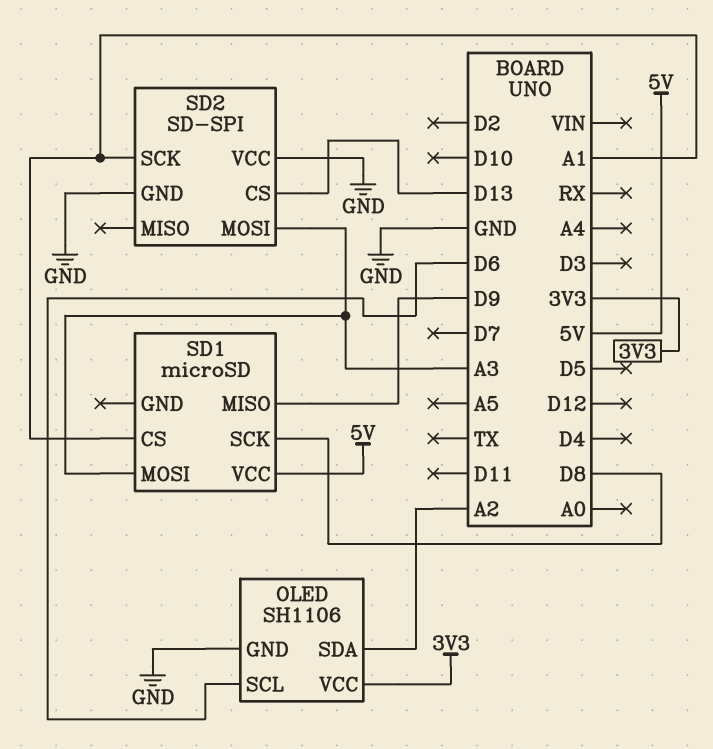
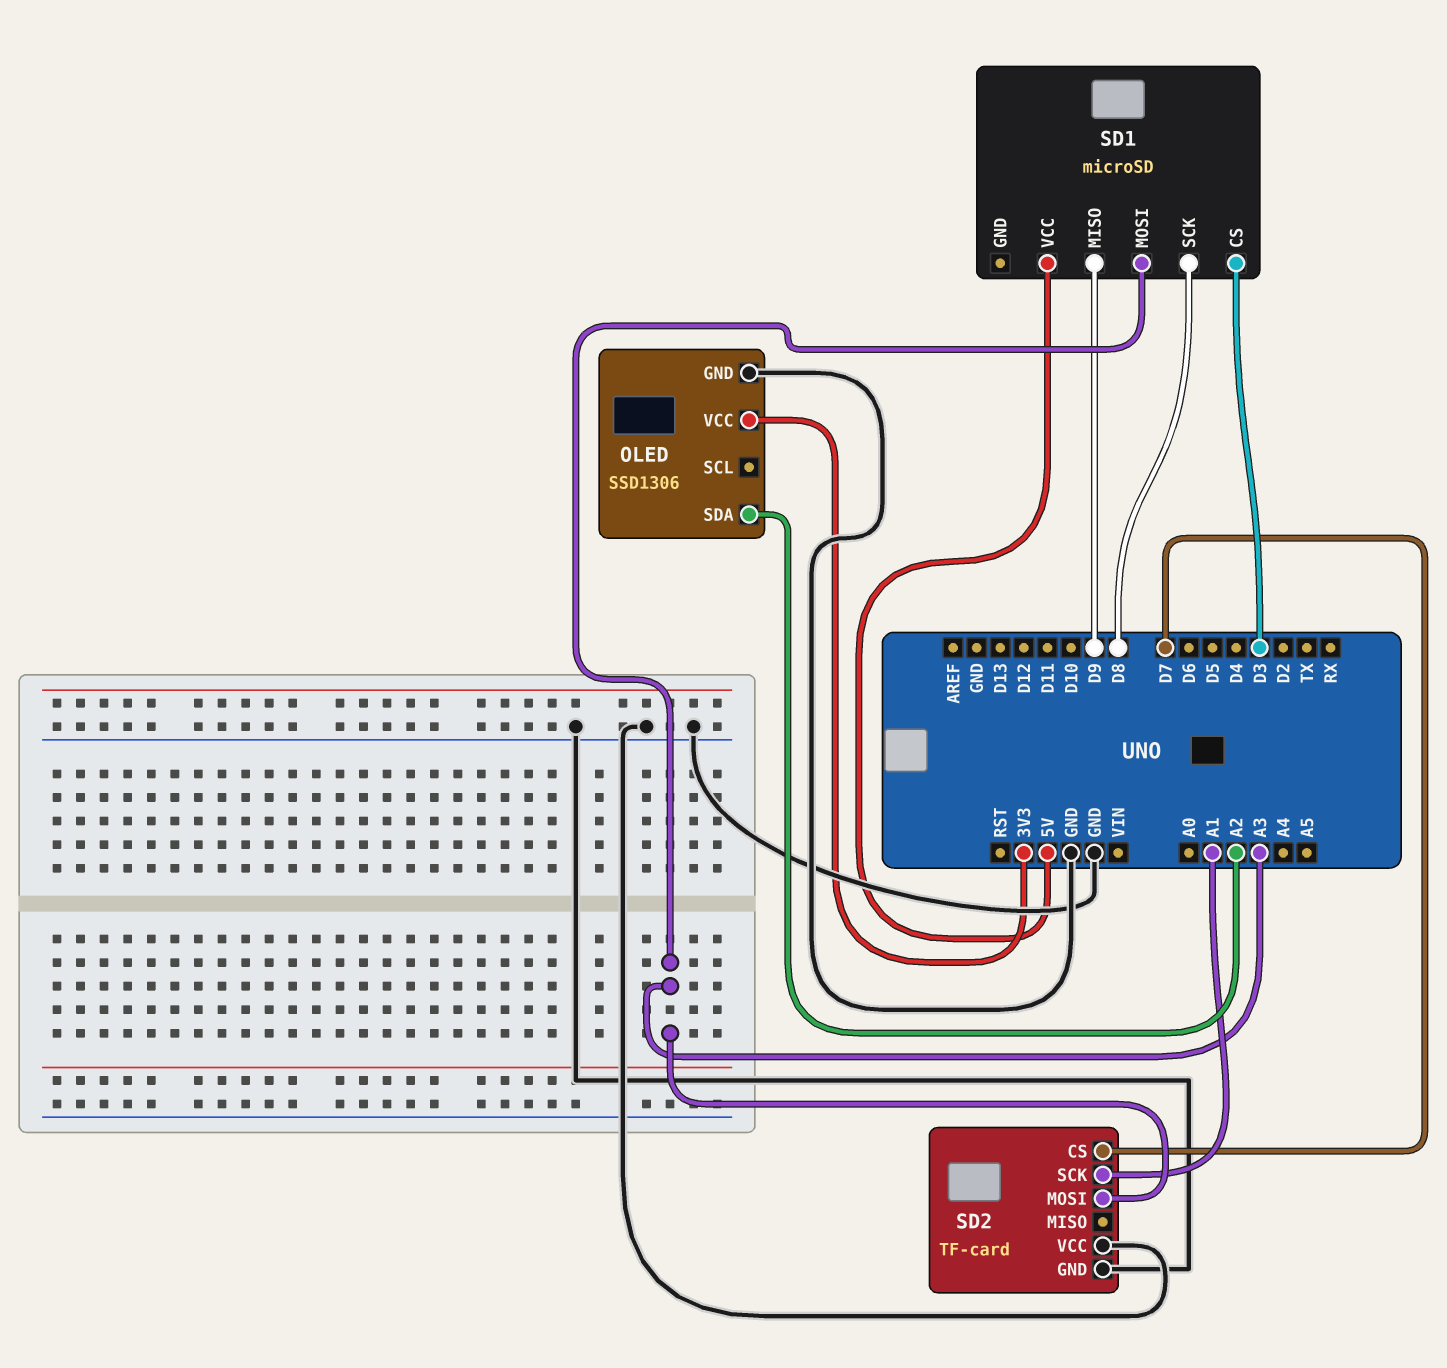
OLED: SH1106 -> SSD1306
OLED pin SCL: D6 -> none
SD1 pin CS: A1 -> D3
SD2: SD-SPI -> TF-card
SD2 pin CS: D13 -> D7

